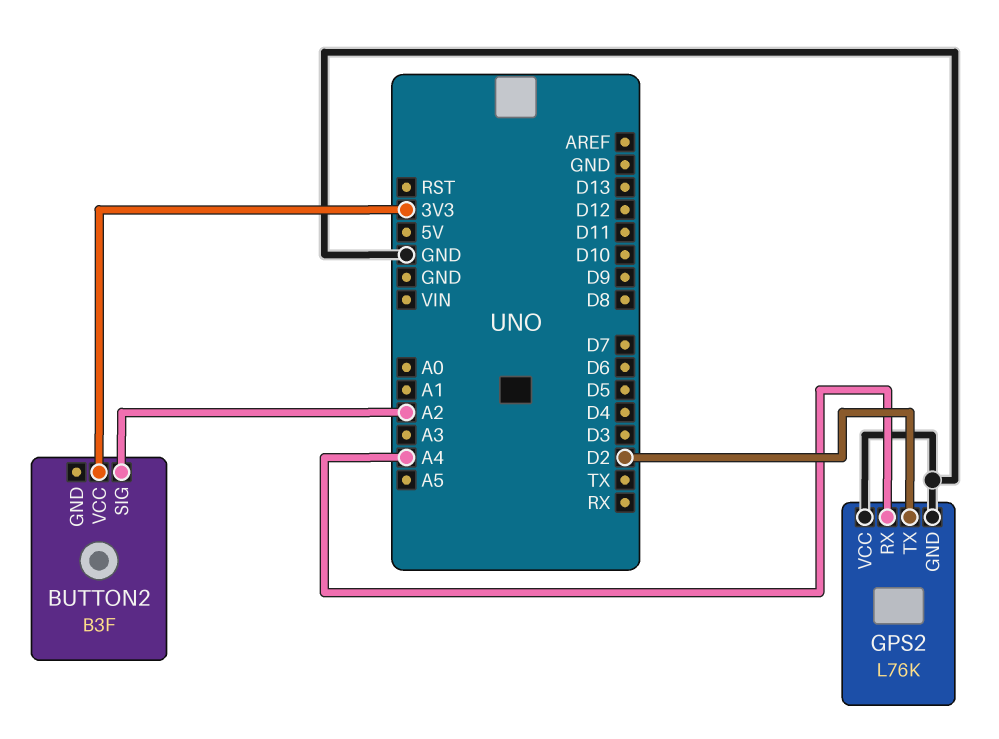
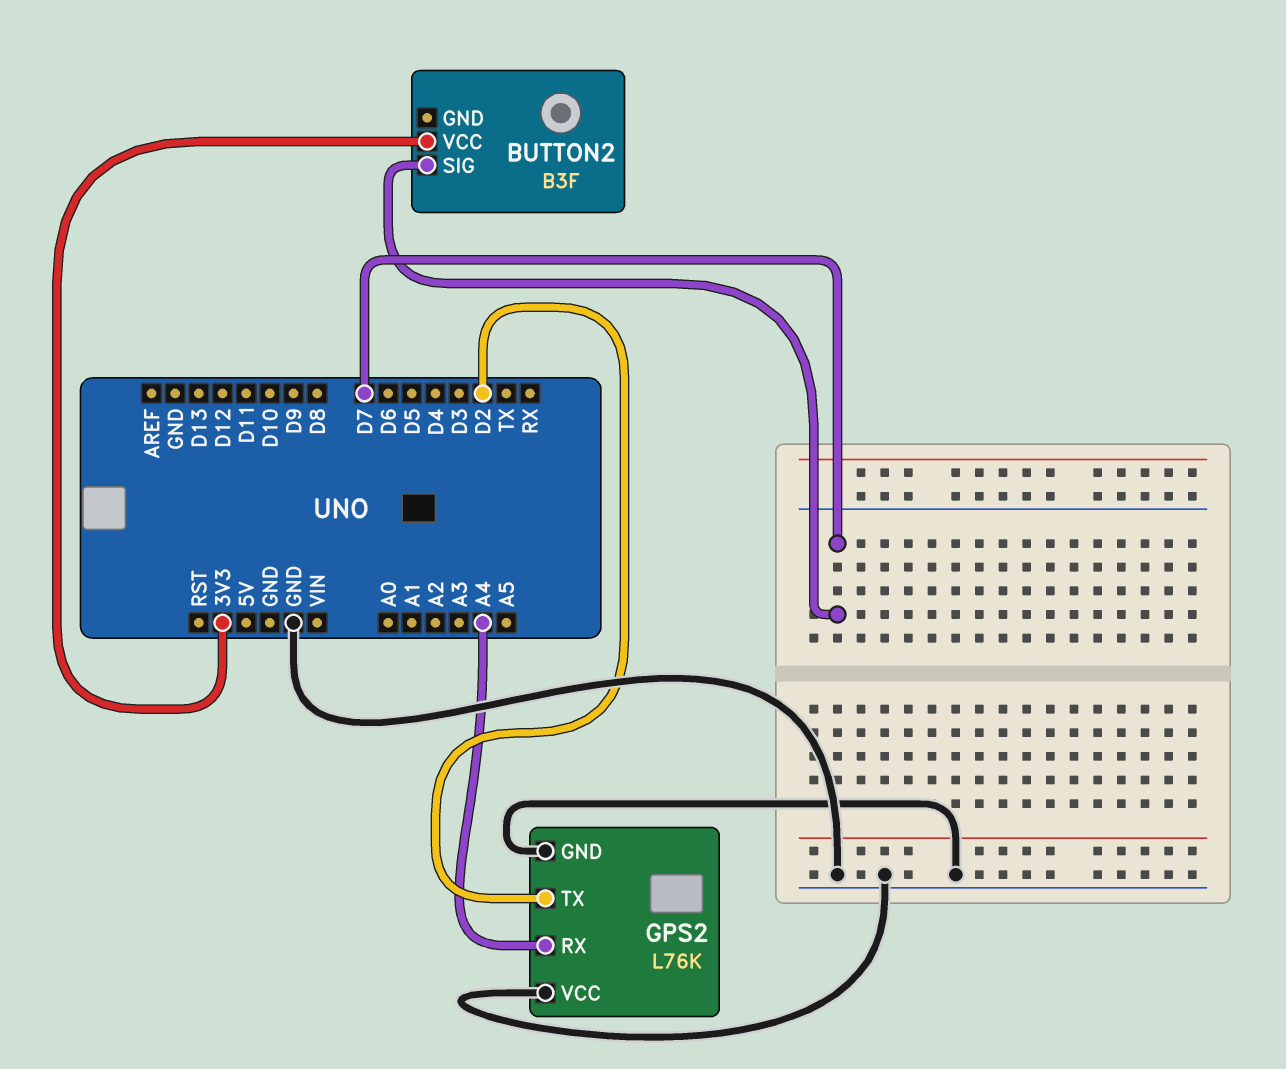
BUTTON2 pin SIG: A2 -> D7

